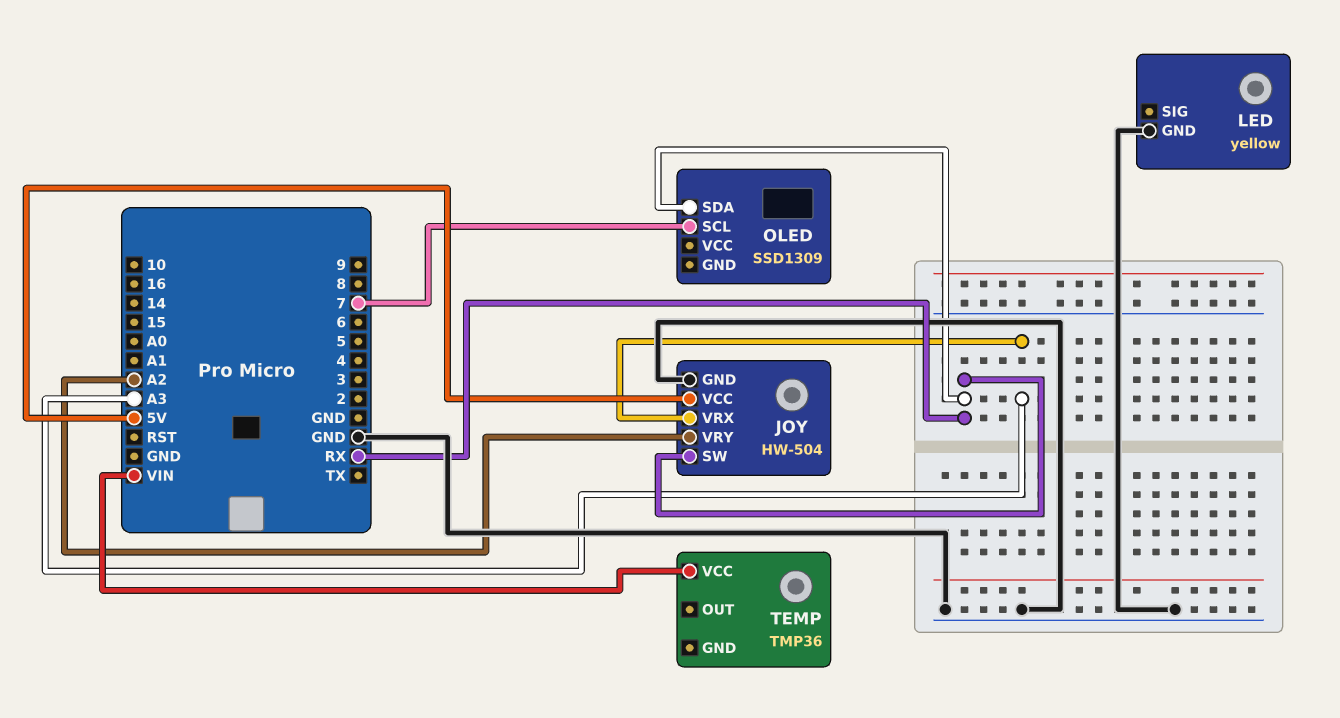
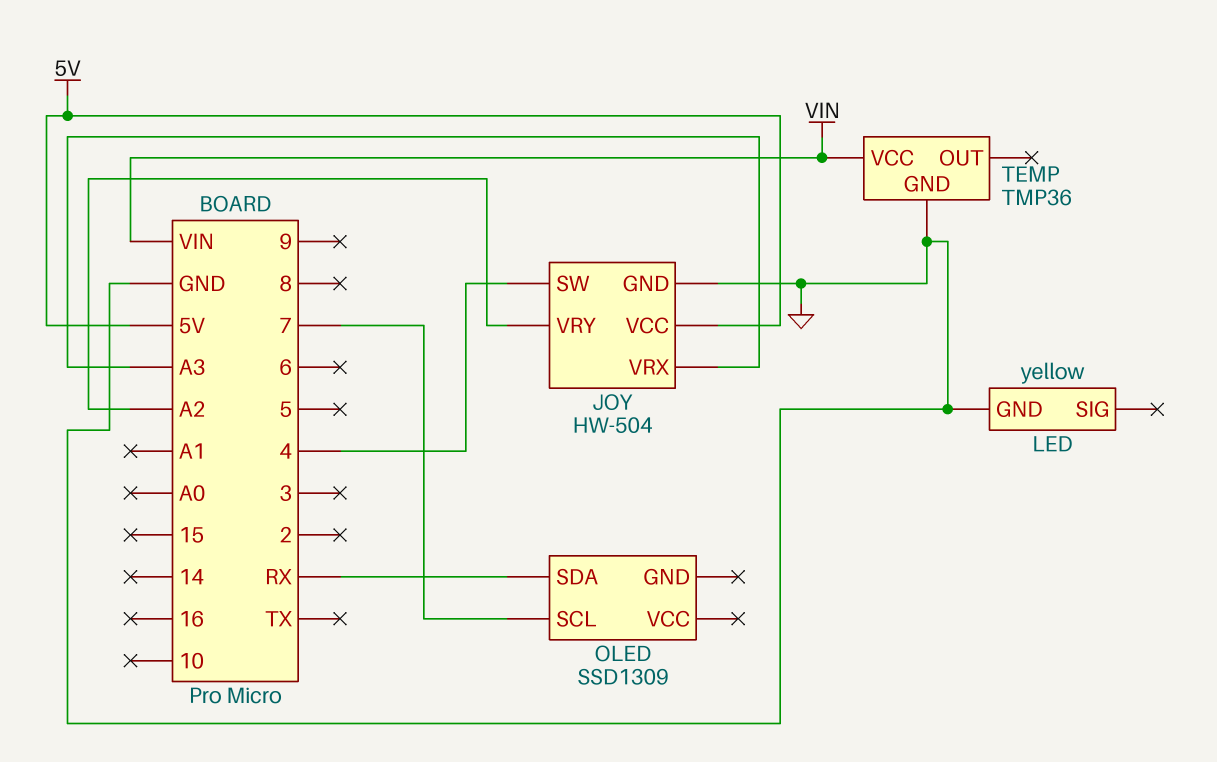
JOY pin SW: RX -> 4
TEMP pin GND: none -> GND

